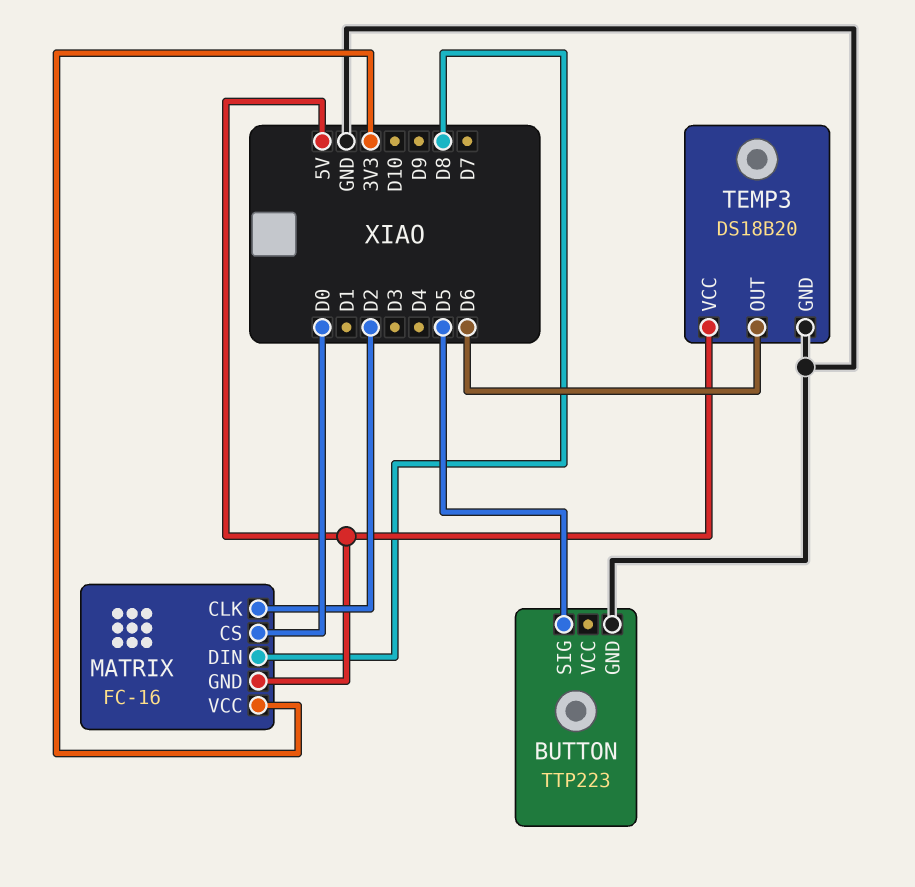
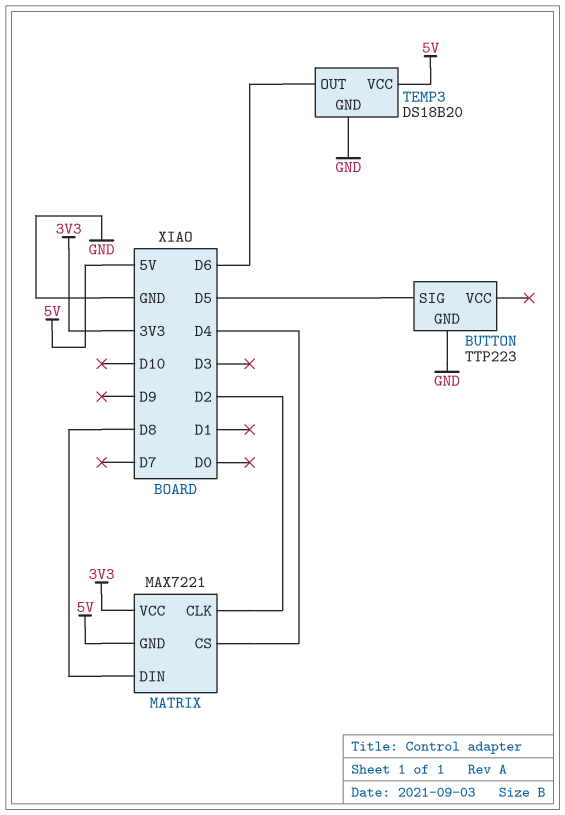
MATRIX: FC-16 -> MAX7221
MATRIX pin CS: D0 -> D4

